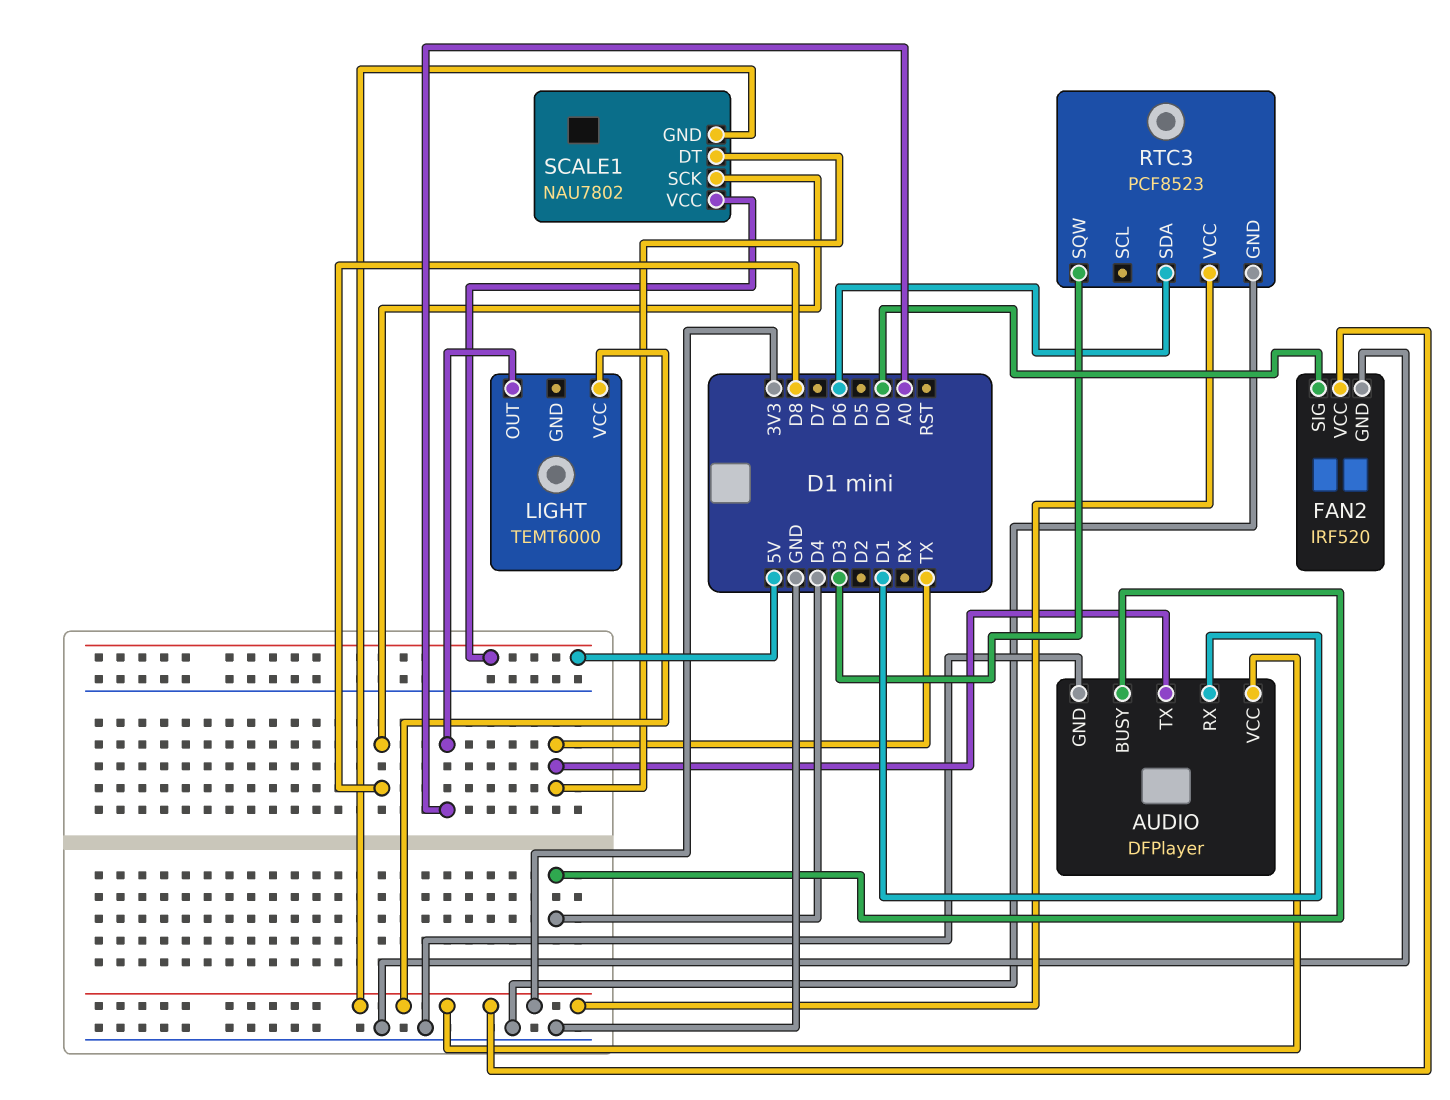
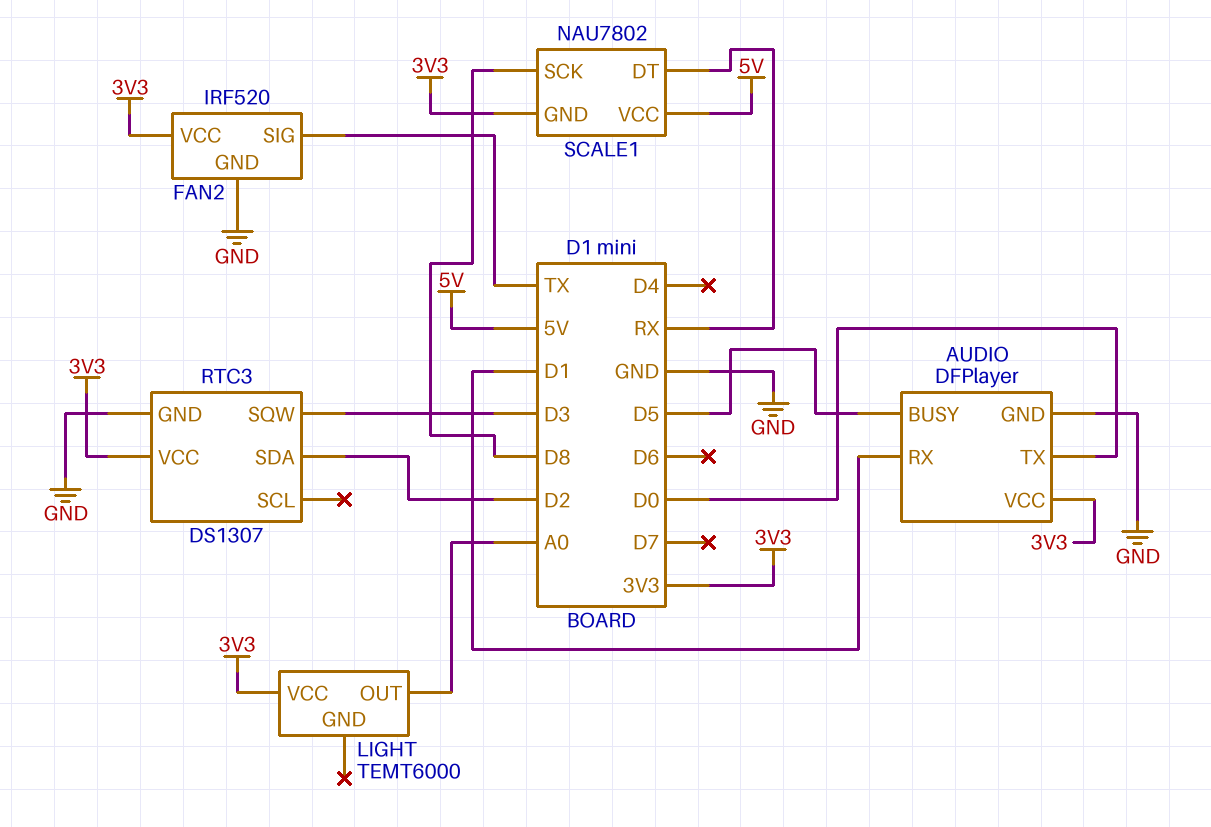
AUDIO pin BUSY: D4 -> D5
AUDIO pin TX: TX -> D0
FAN2 pin SIG: D0 -> TX
RTC3: PCF8523 -> DS1307
RTC3 pin SDA: D6 -> D2
SCALE1 pin DT: TX -> RX

